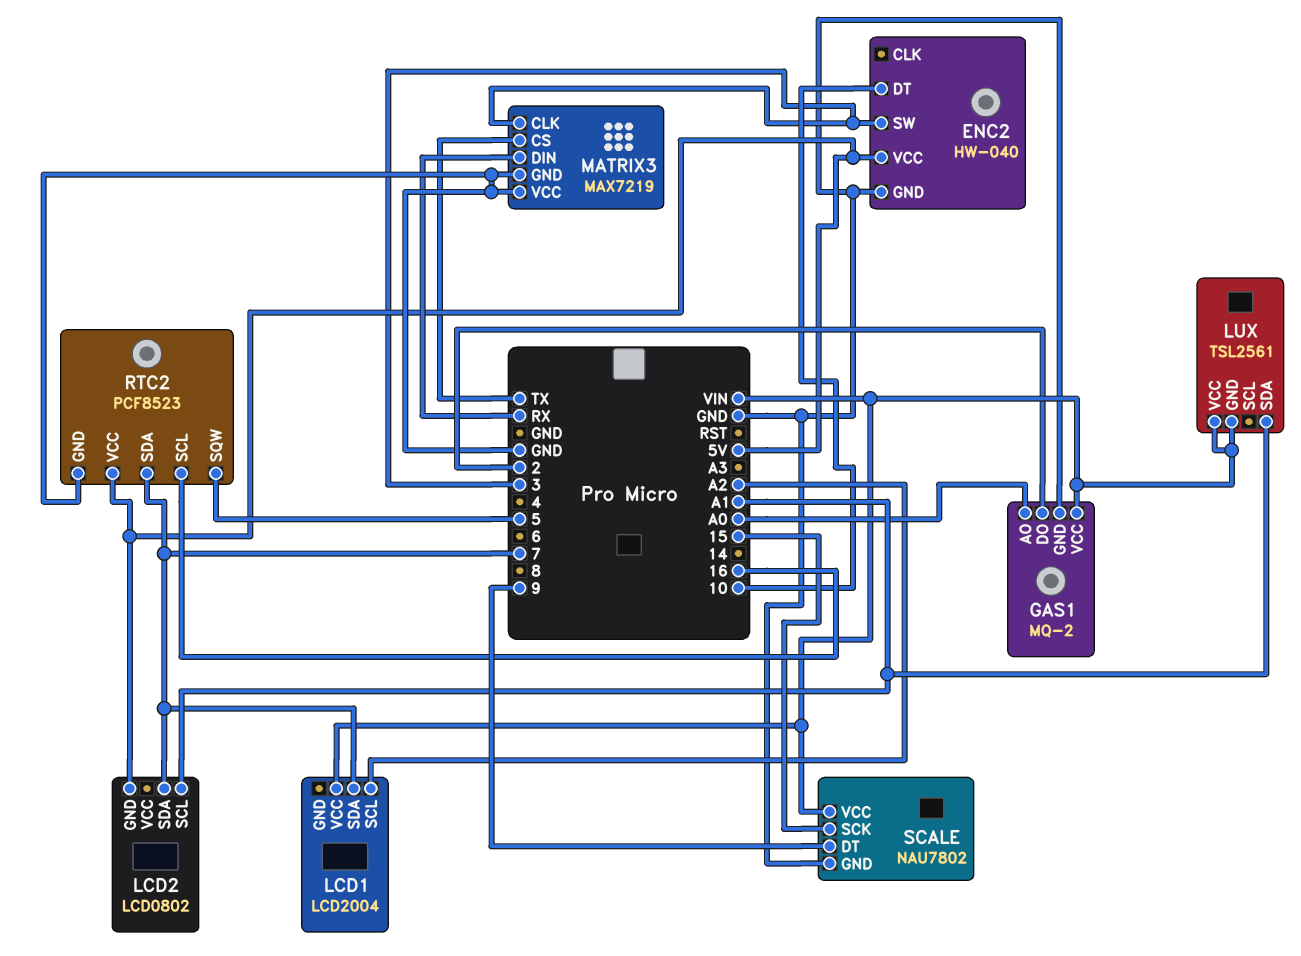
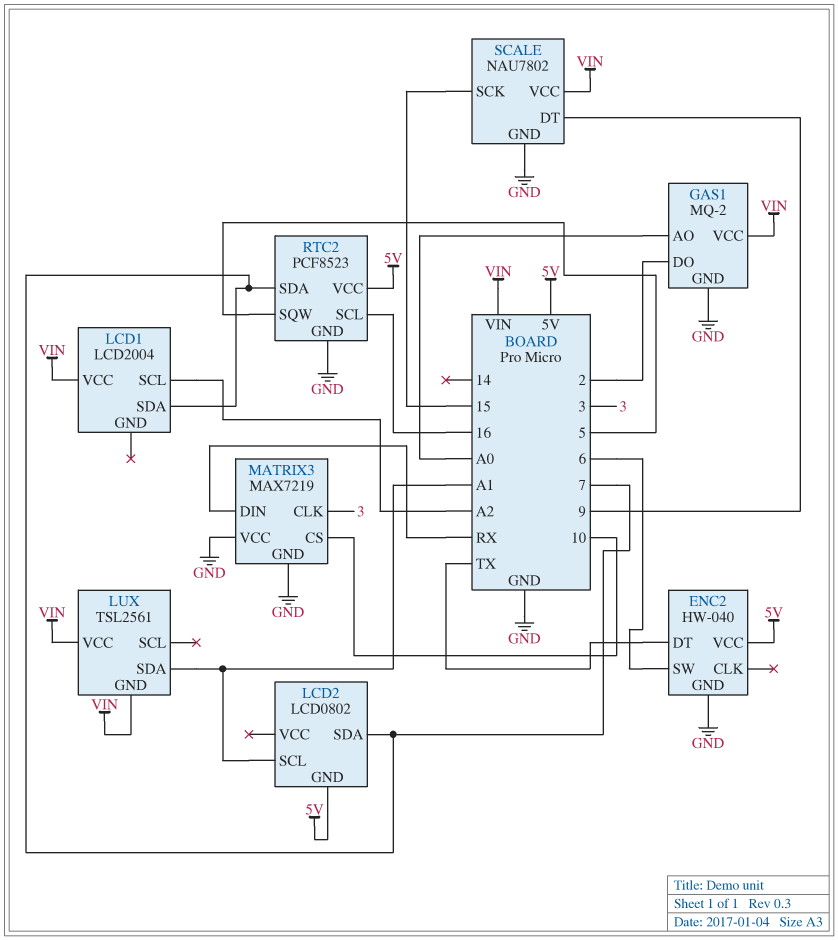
ENC2 pin DT: 10 -> TX
ENC2 pin SW: 3 -> 6
MATRIX3 pin CS: TX -> 10

